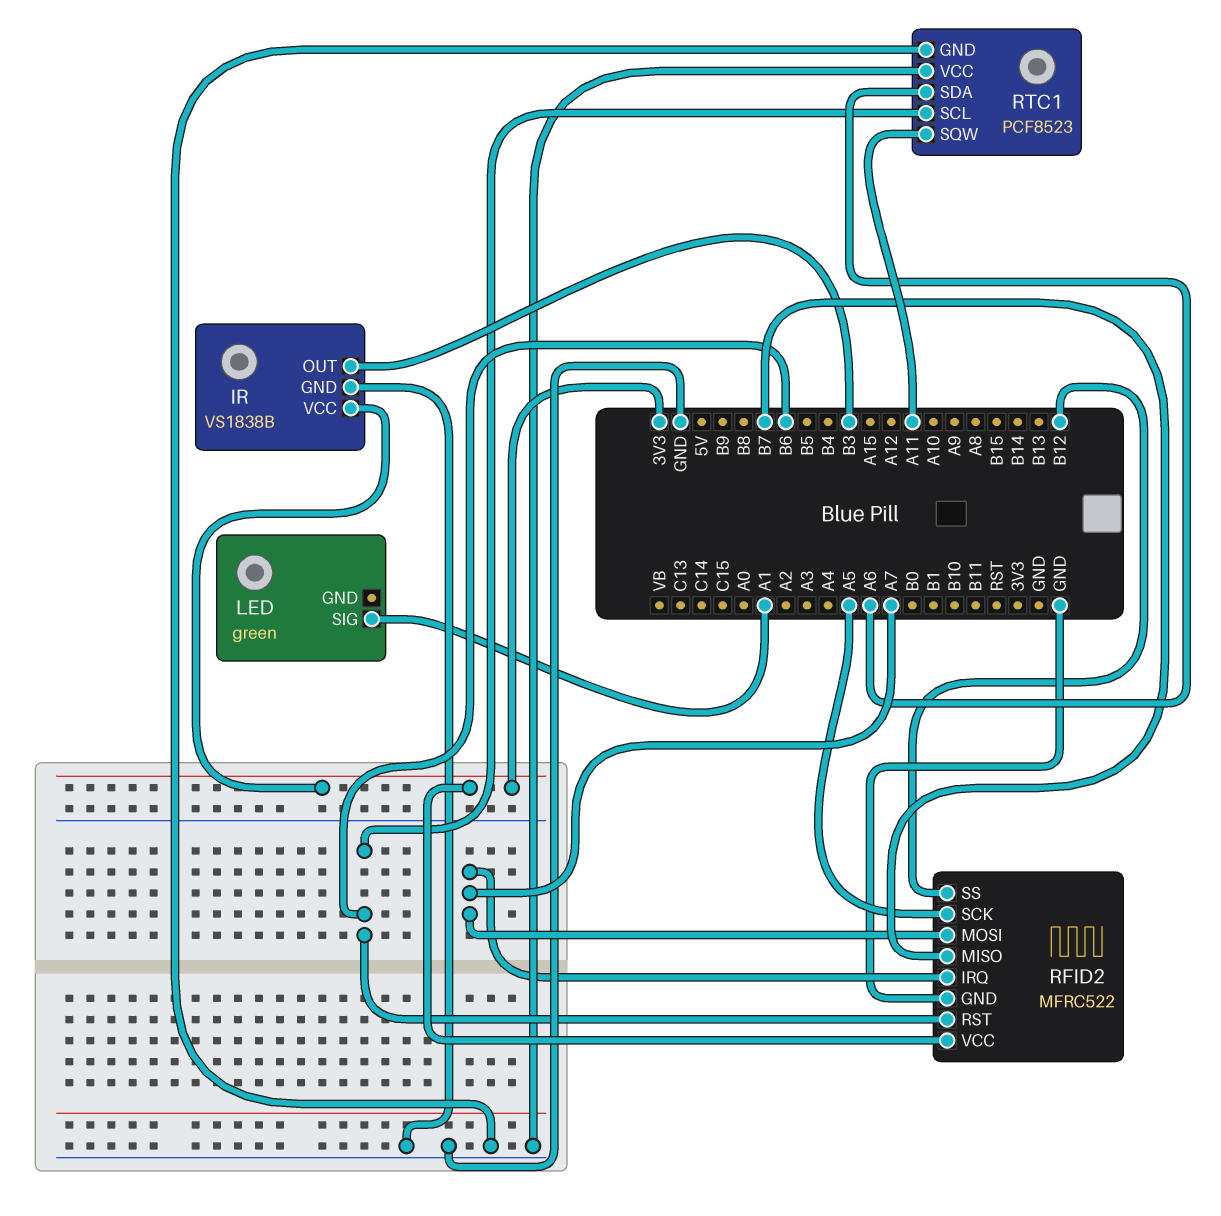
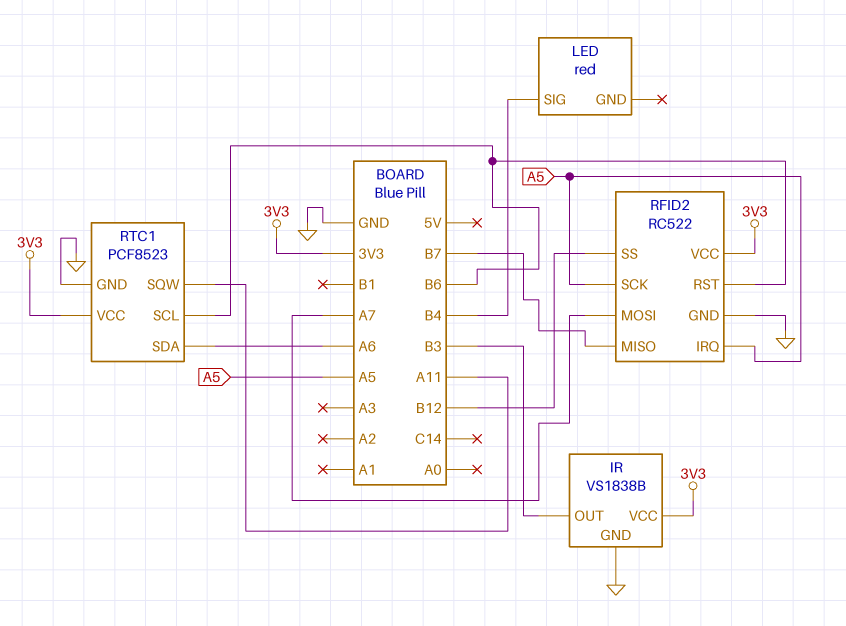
LED: green -> red
LED pin SIG: A1 -> B4
RFID2: MFRC522 -> RC522
RFID2 pin IRQ: A7 -> A5
RTC1 pin VCC: GND -> 3V3

